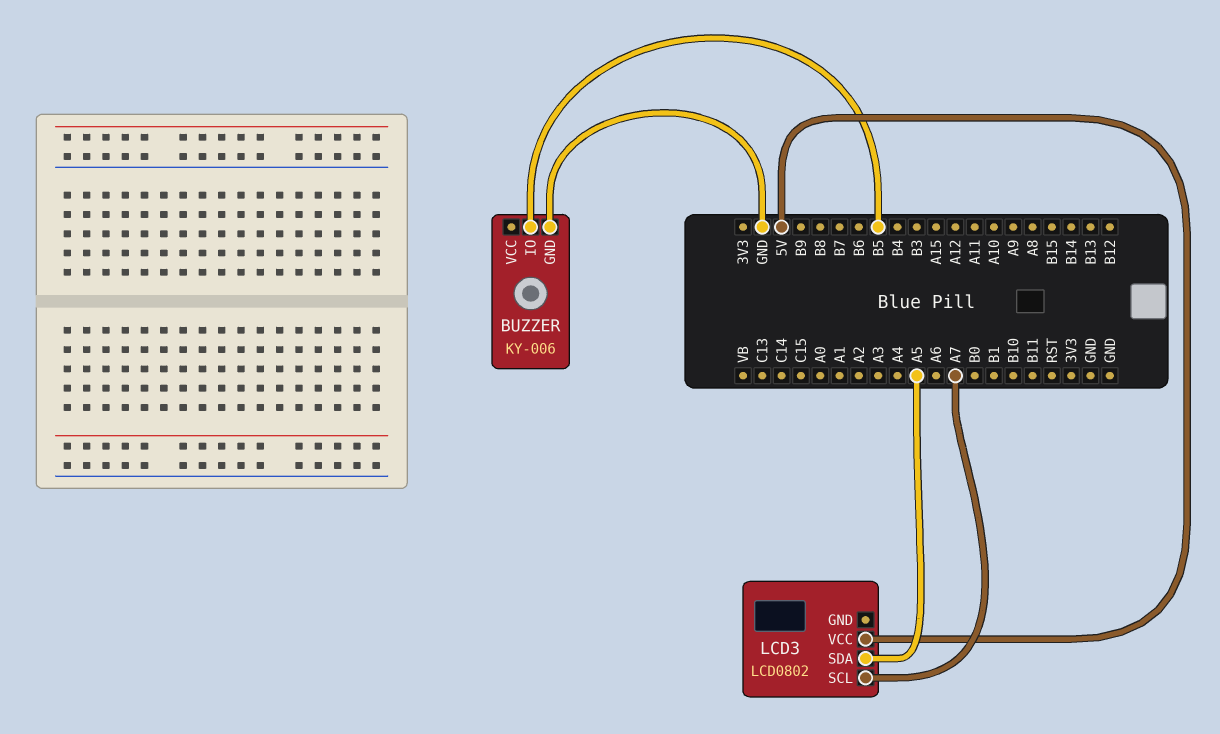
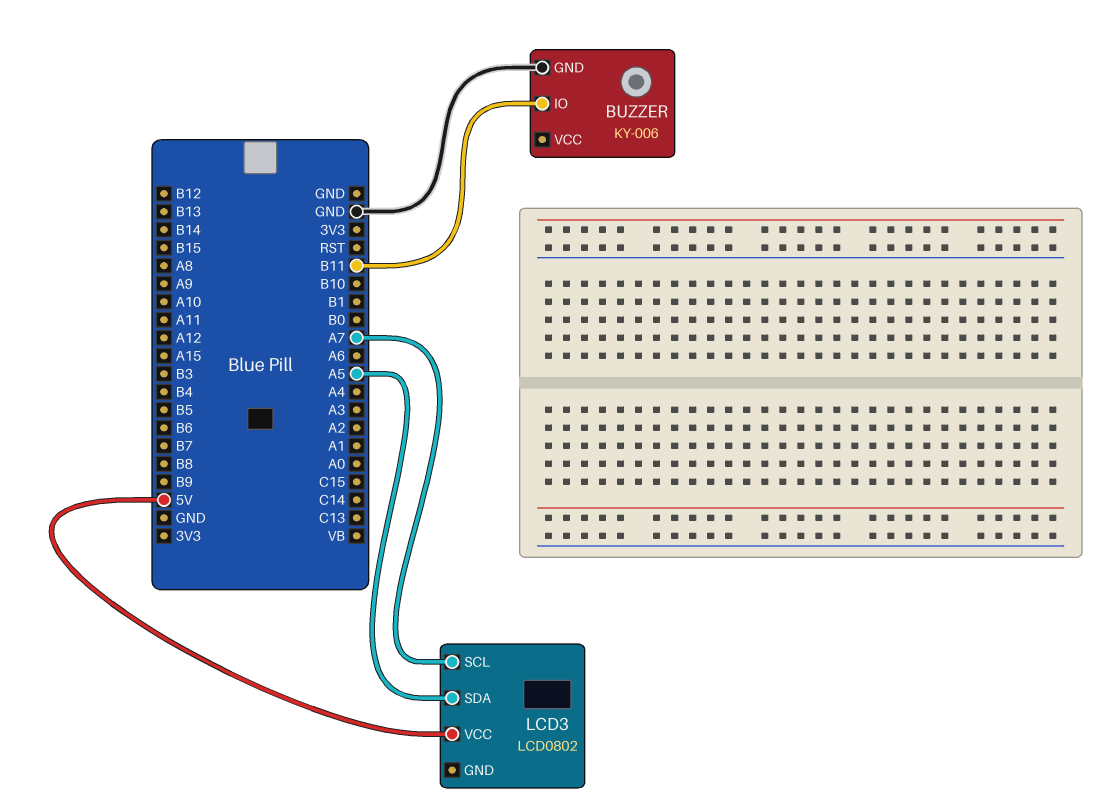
BUZZER pin IO: B5 -> B11

